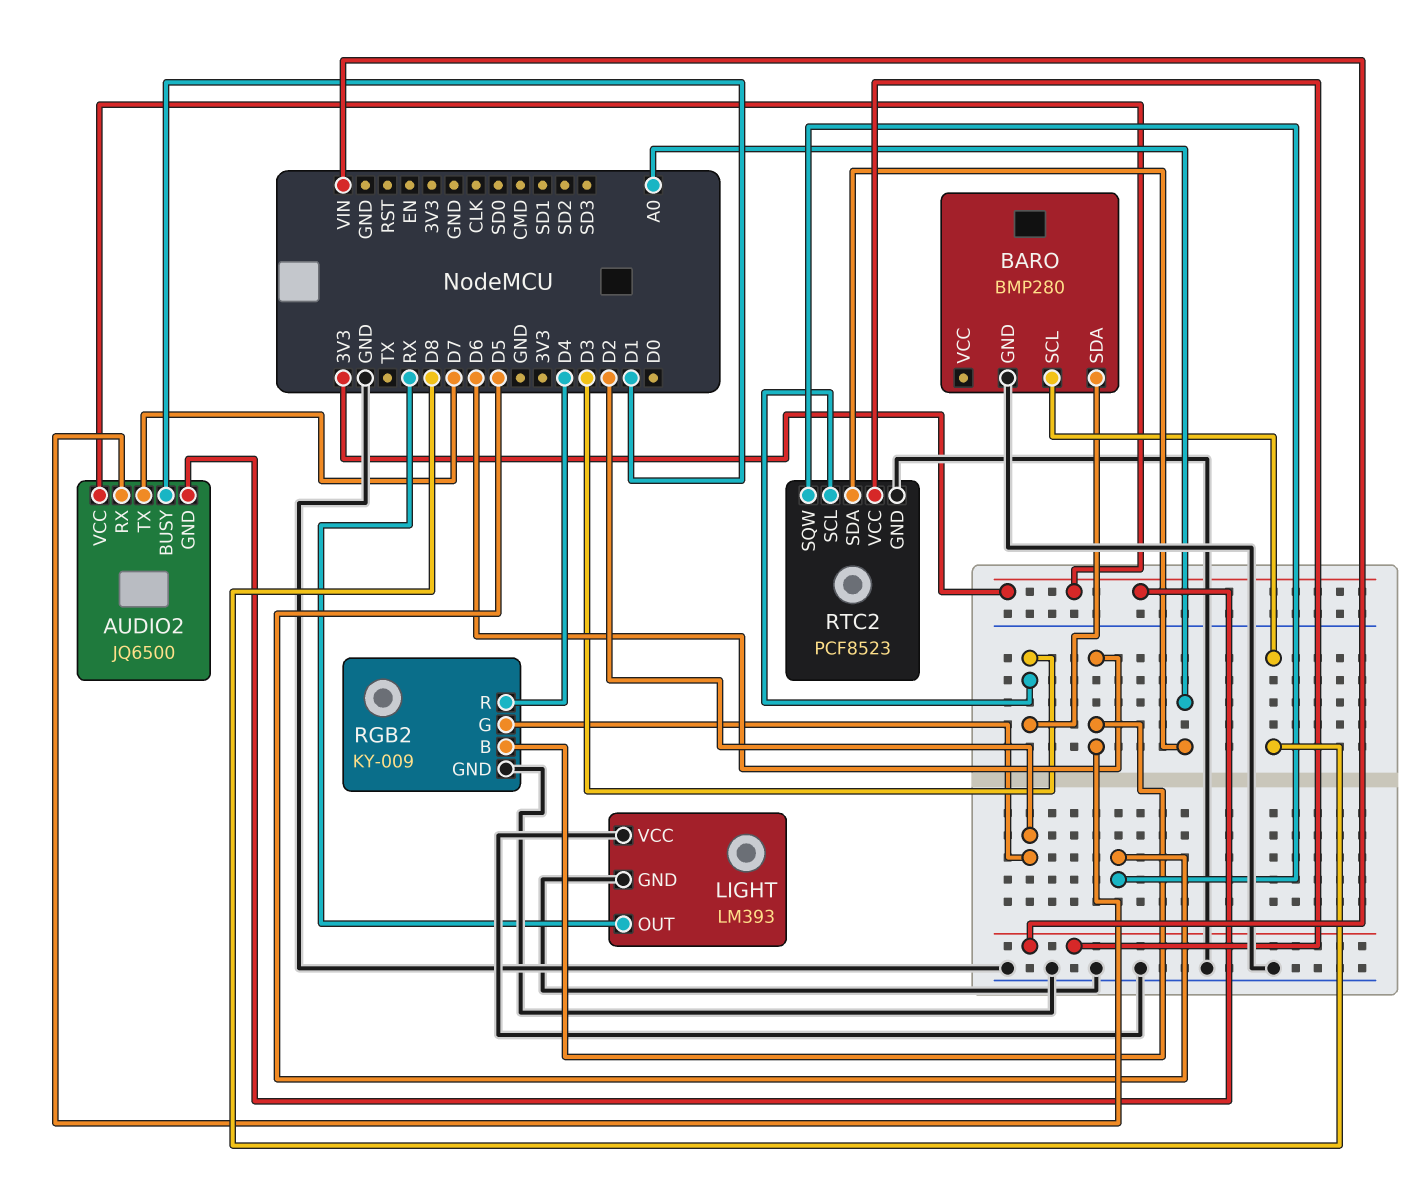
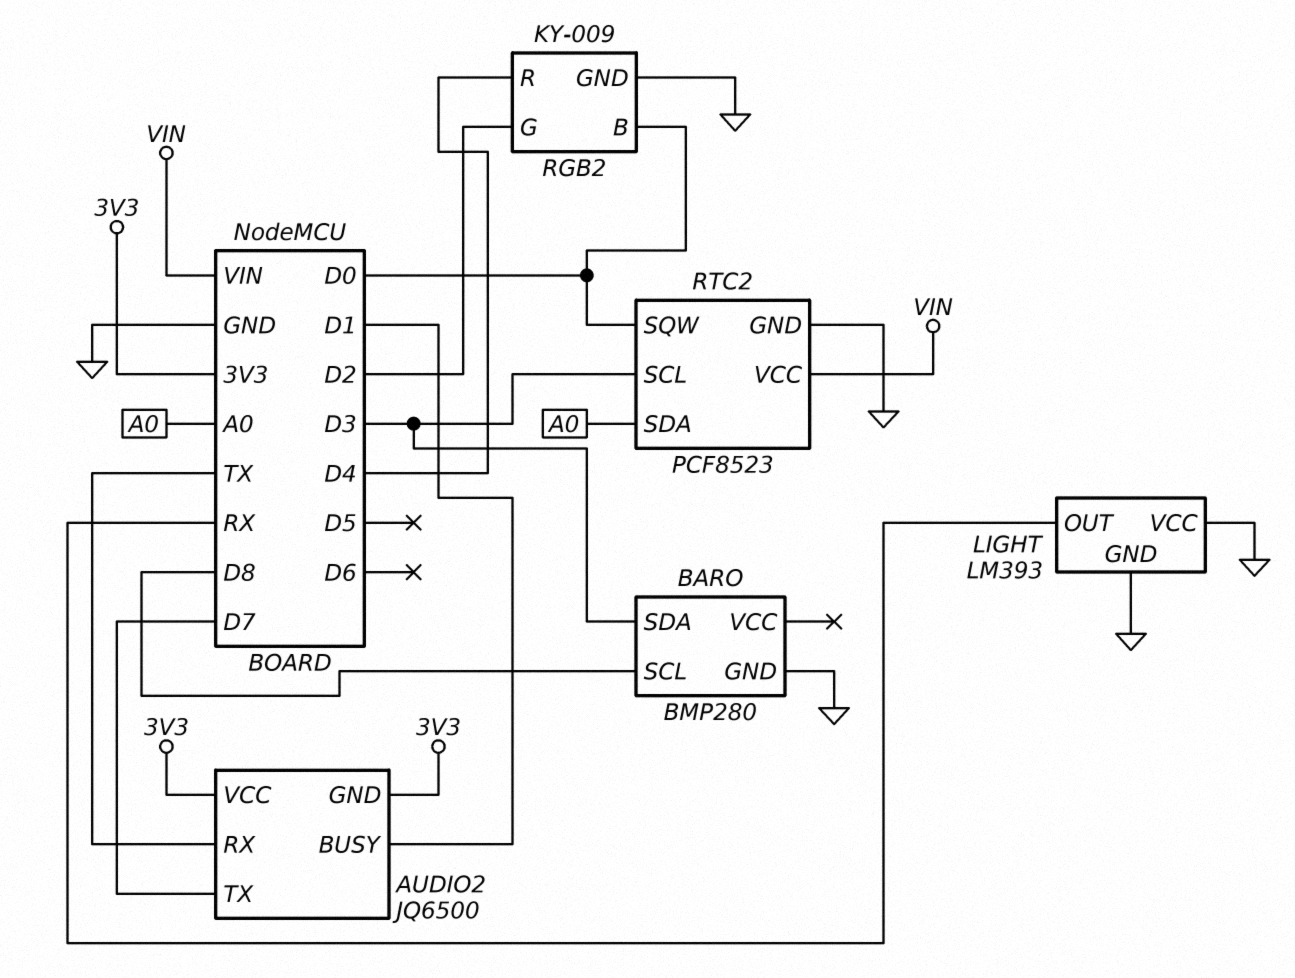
AUDIO2 pin RX: D6 -> TX
RGB2 pin B: D6 -> D0
RTC2 pin SQW: D5 -> D0

